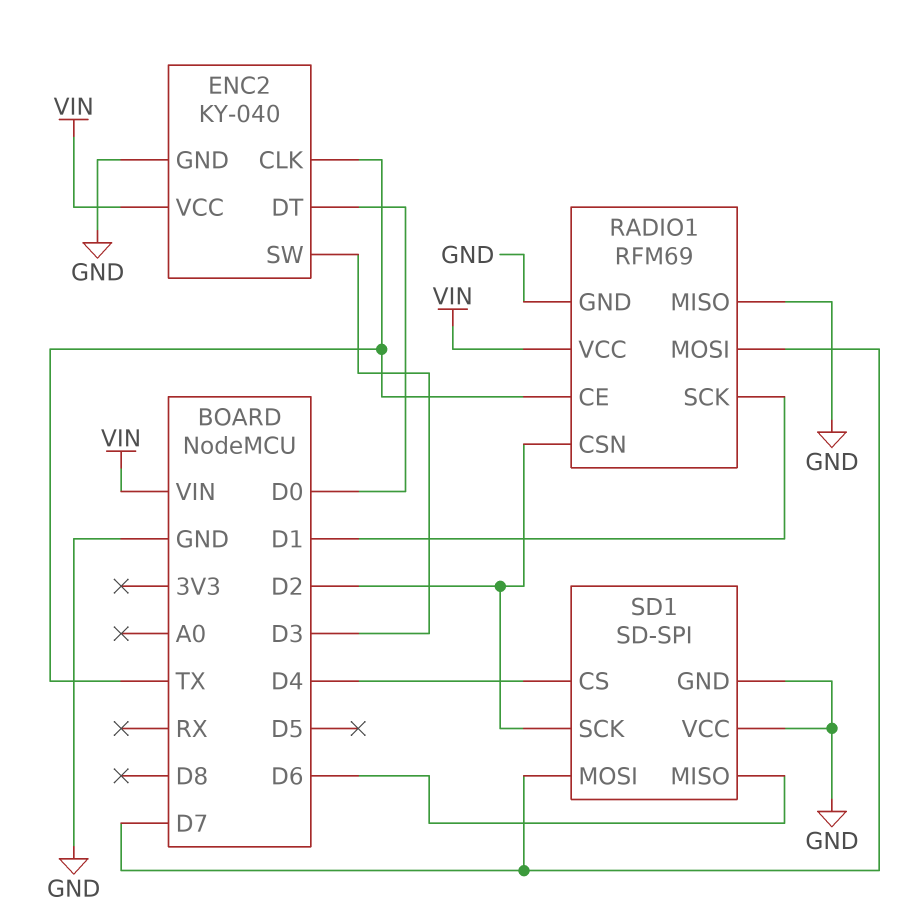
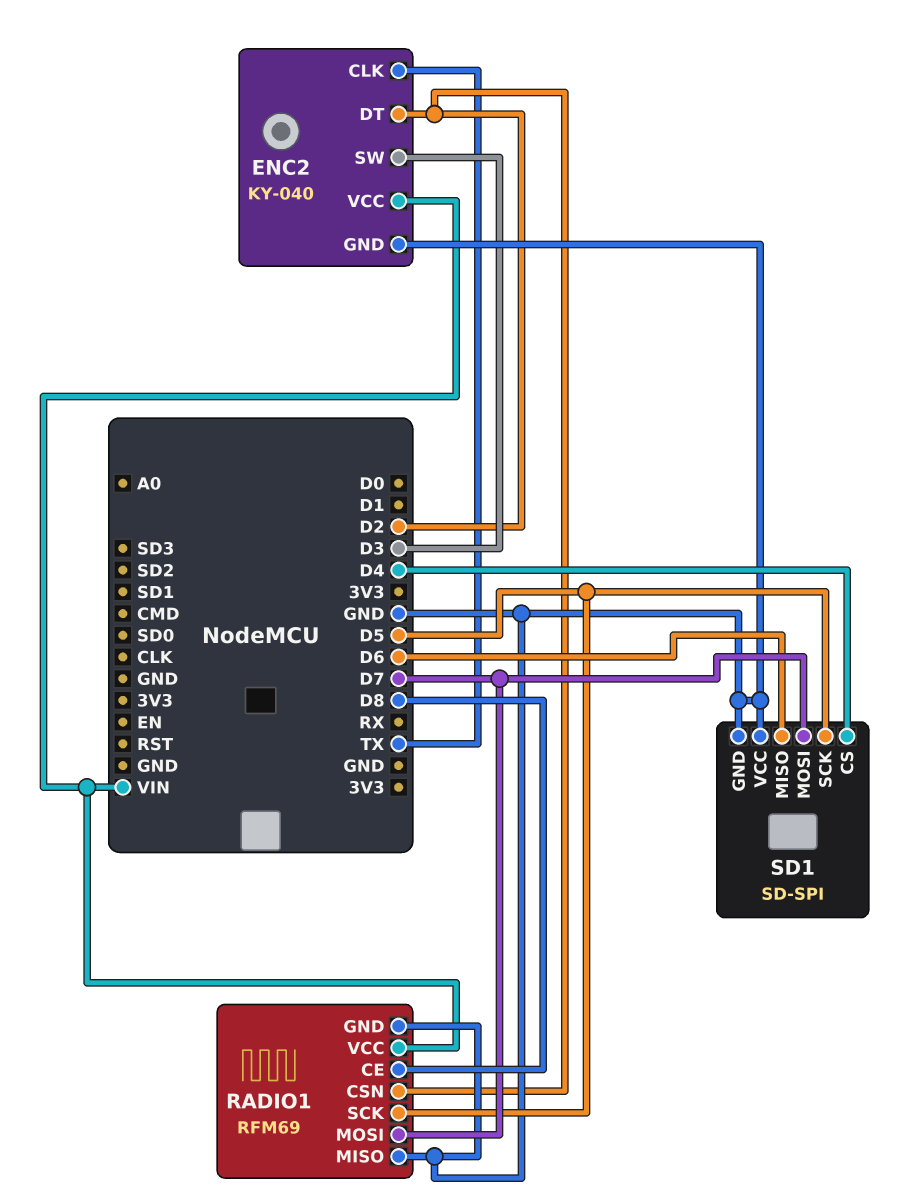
ENC2 pin DT: D0 -> D2
RADIO1 pin CE: TX -> D8
RADIO1 pin SCK: D1 -> D5
SD1 pin SCK: D2 -> D5

